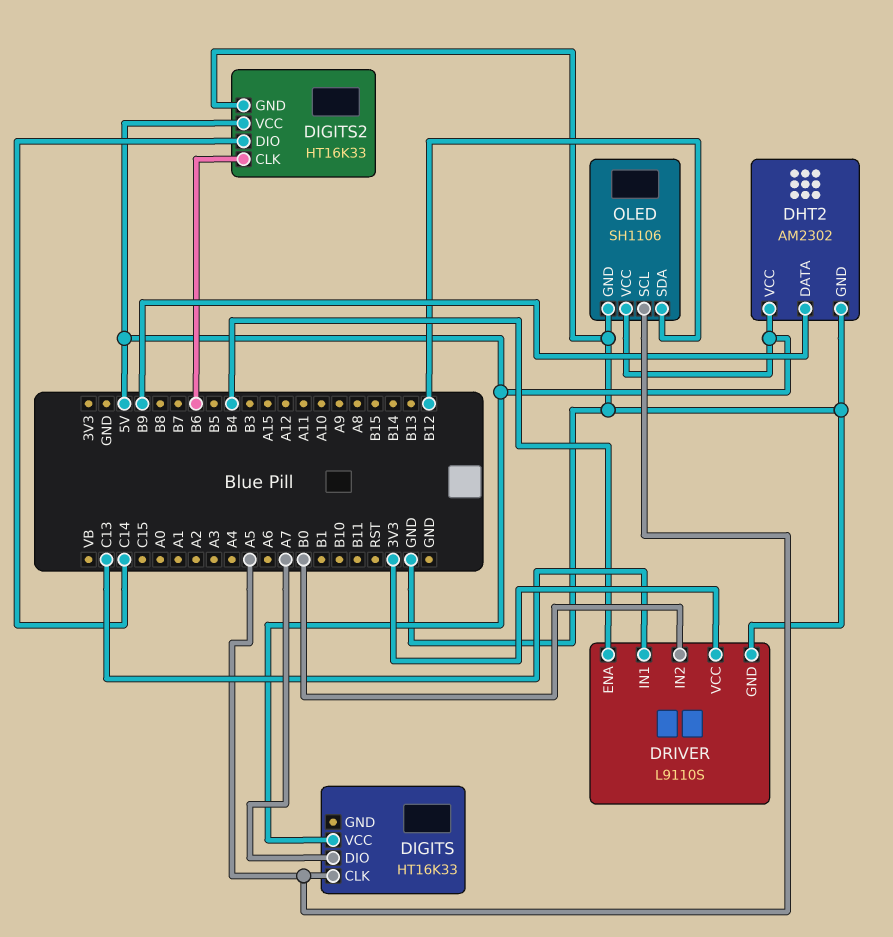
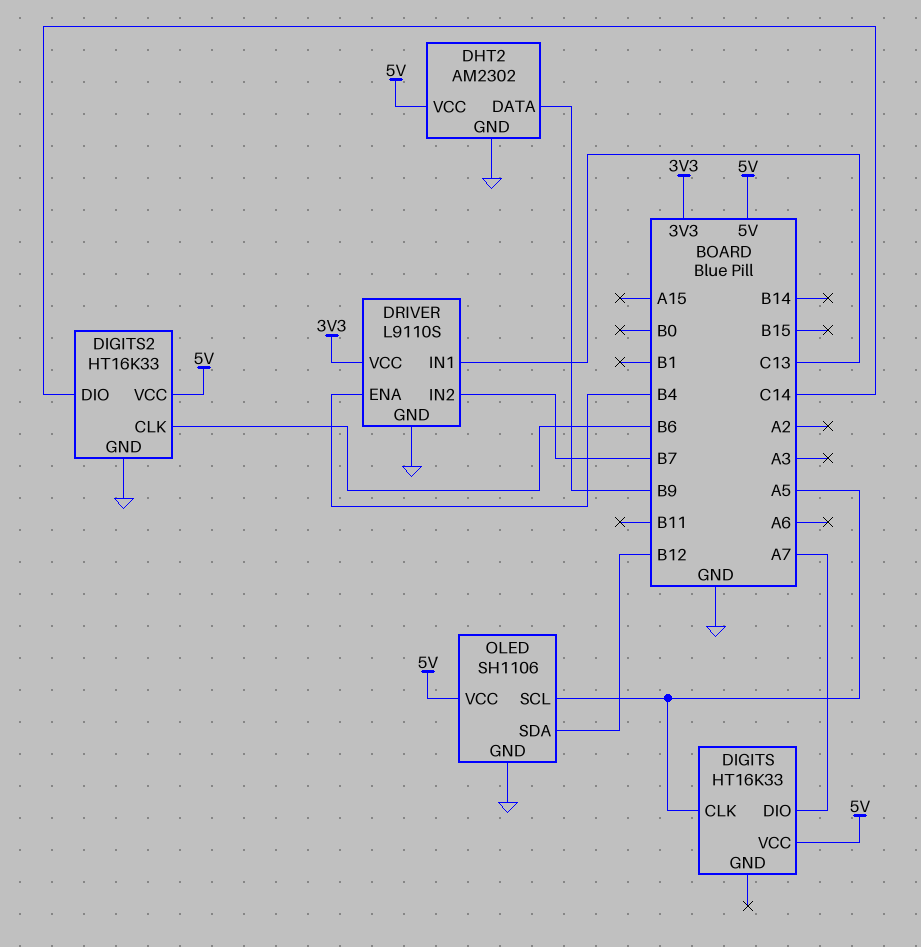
DRIVER pin IN2: B0 -> B7

